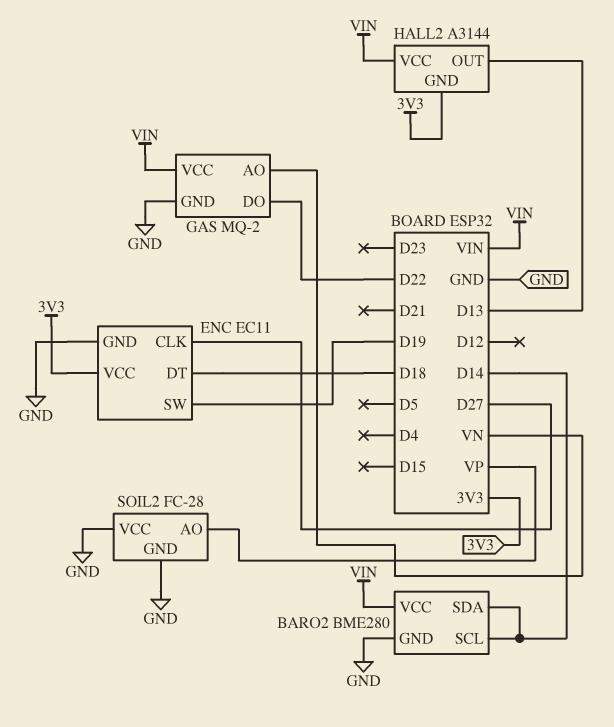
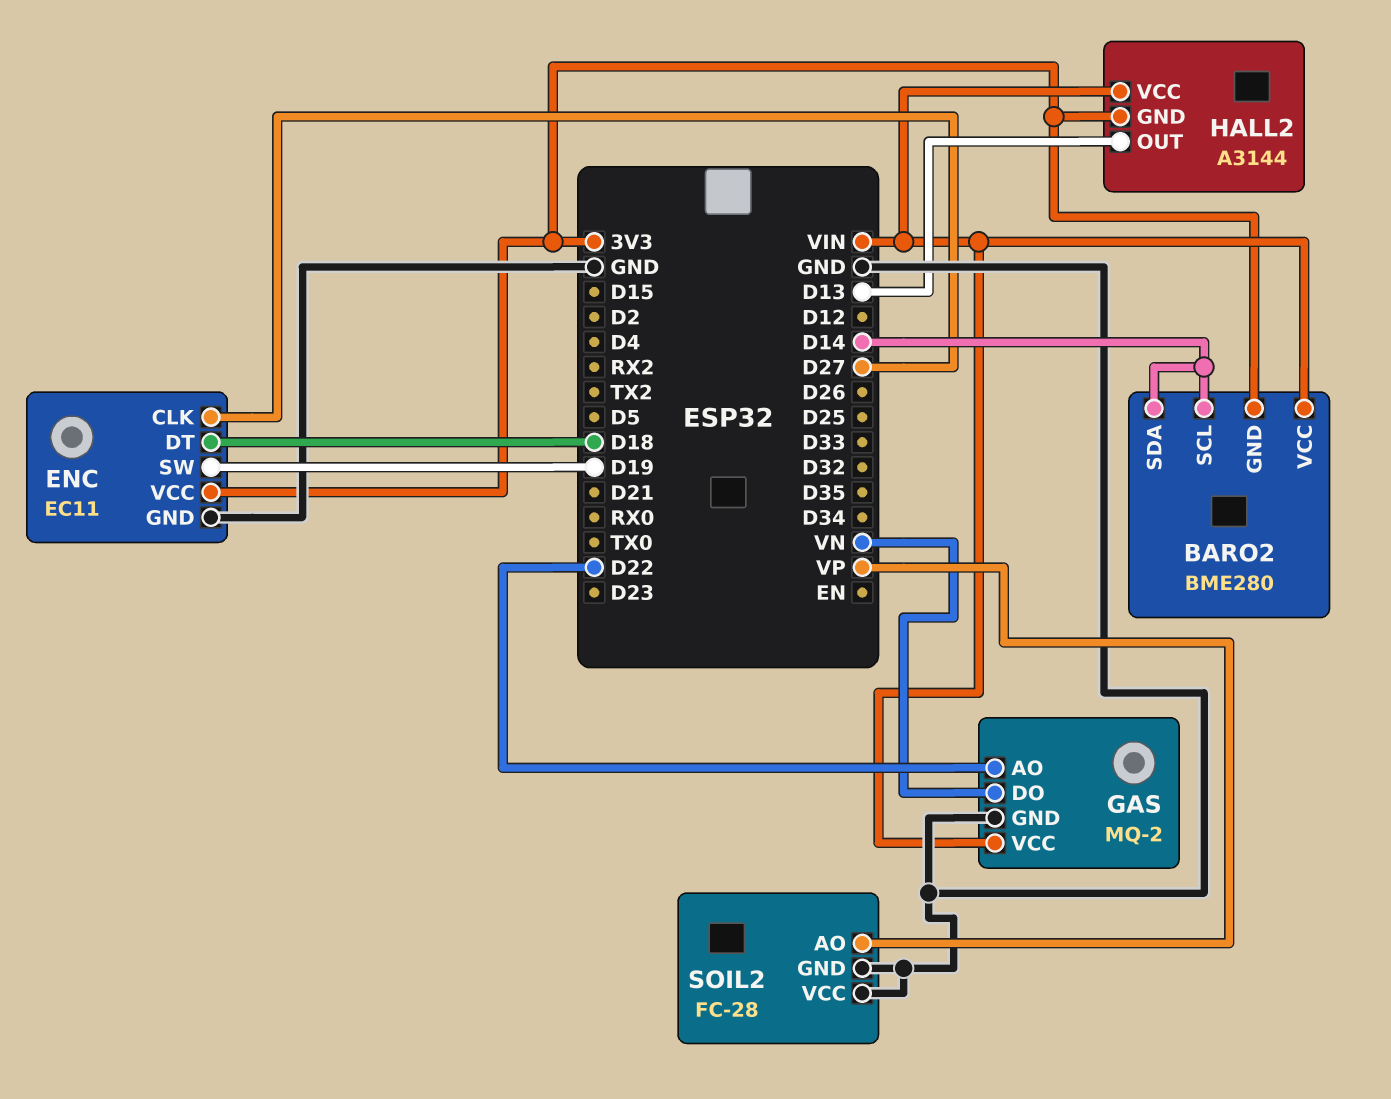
BARO2 pin GND: GND -> 3V3
GAS pin AO: VN -> D22
GAS pin DO: D22 -> VN

